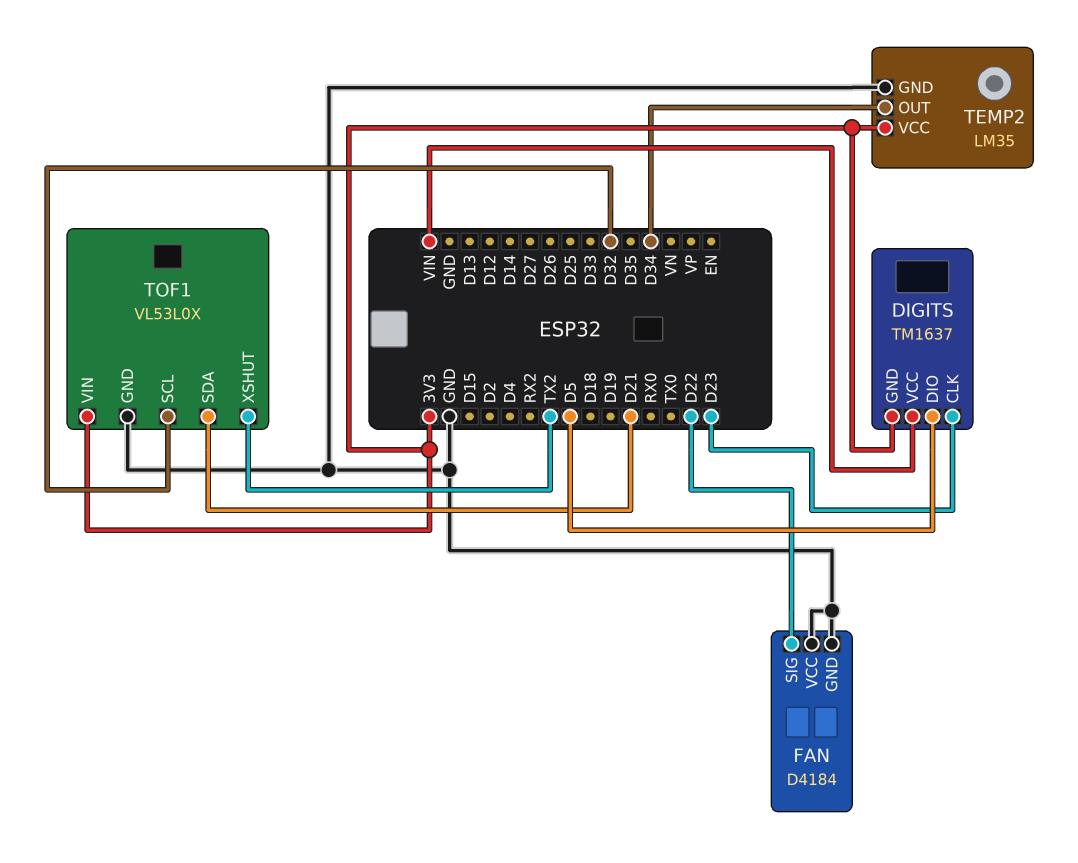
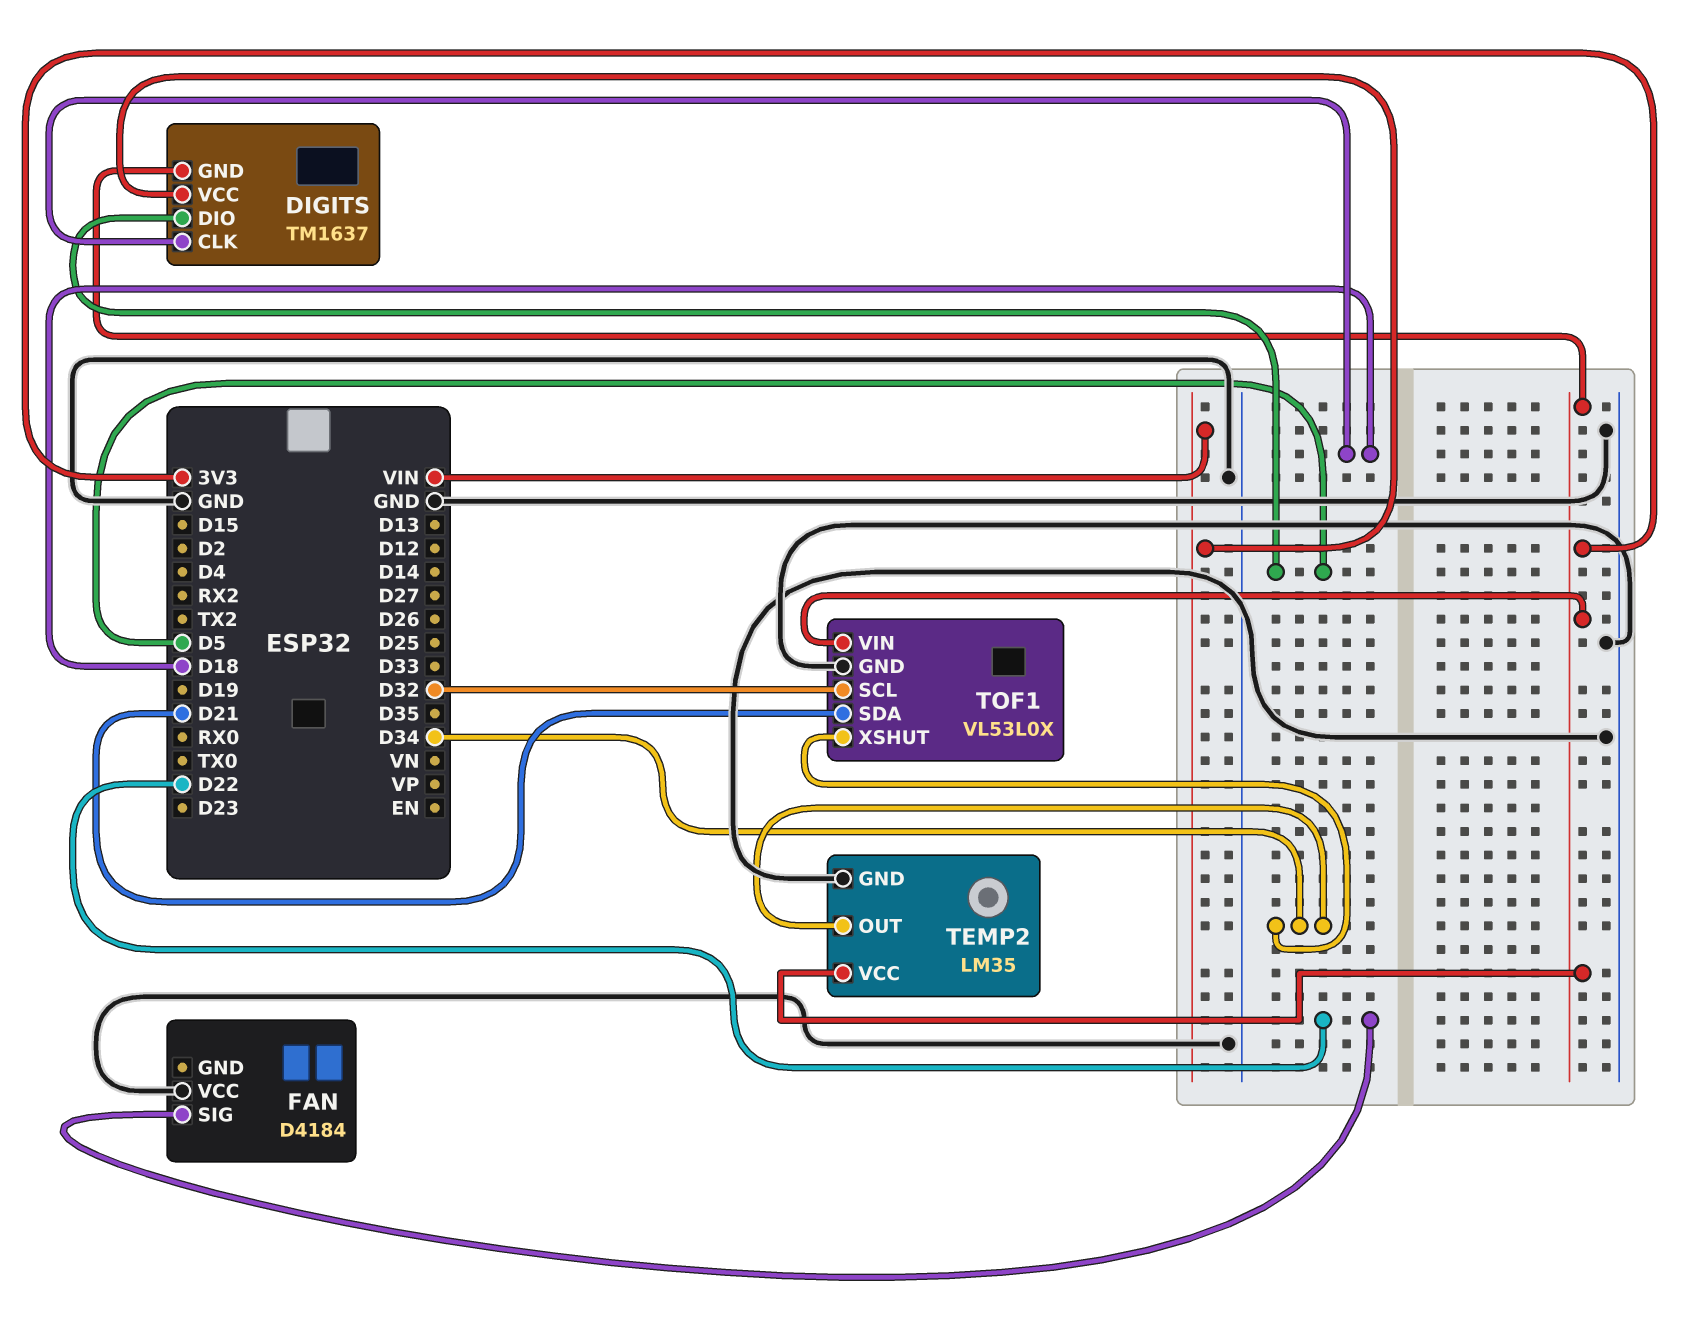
DIGITS pin CLK: D23 -> D18
FAN pin GND: GND -> none
TOF1 pin XSHUT: TX2 -> D34

